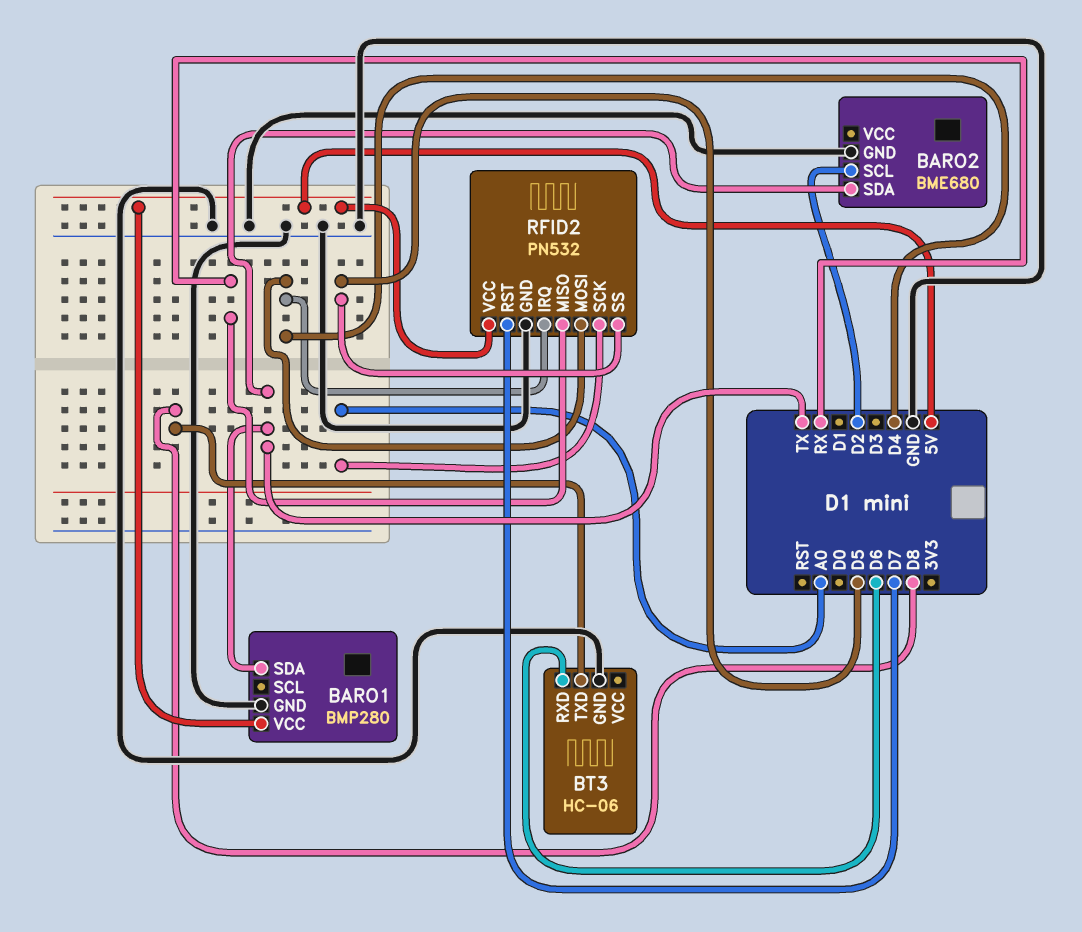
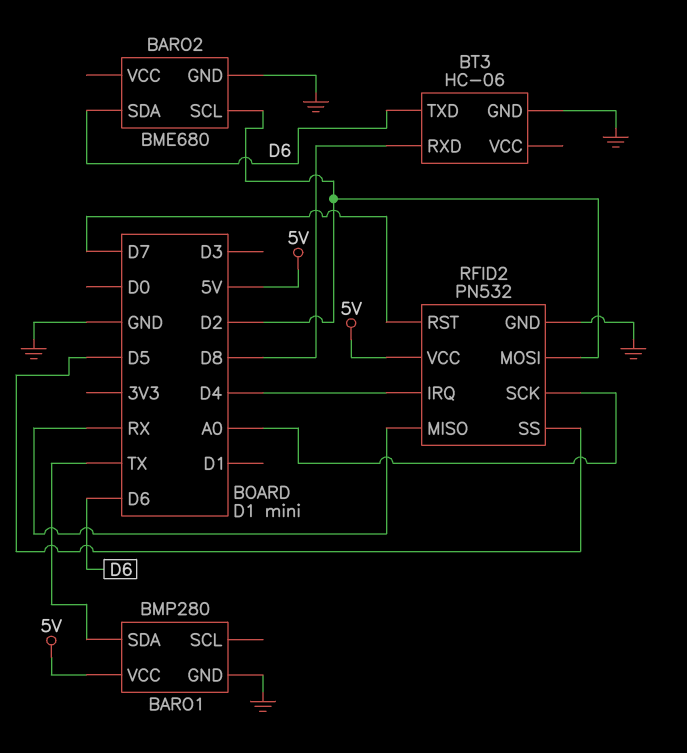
BARO2 pin SDA: TX -> D6
BT3 pin RXD: D6 -> D8
BT3 pin TXD: D8 -> D6
RFID2 pin MOSI: D4 -> D2

